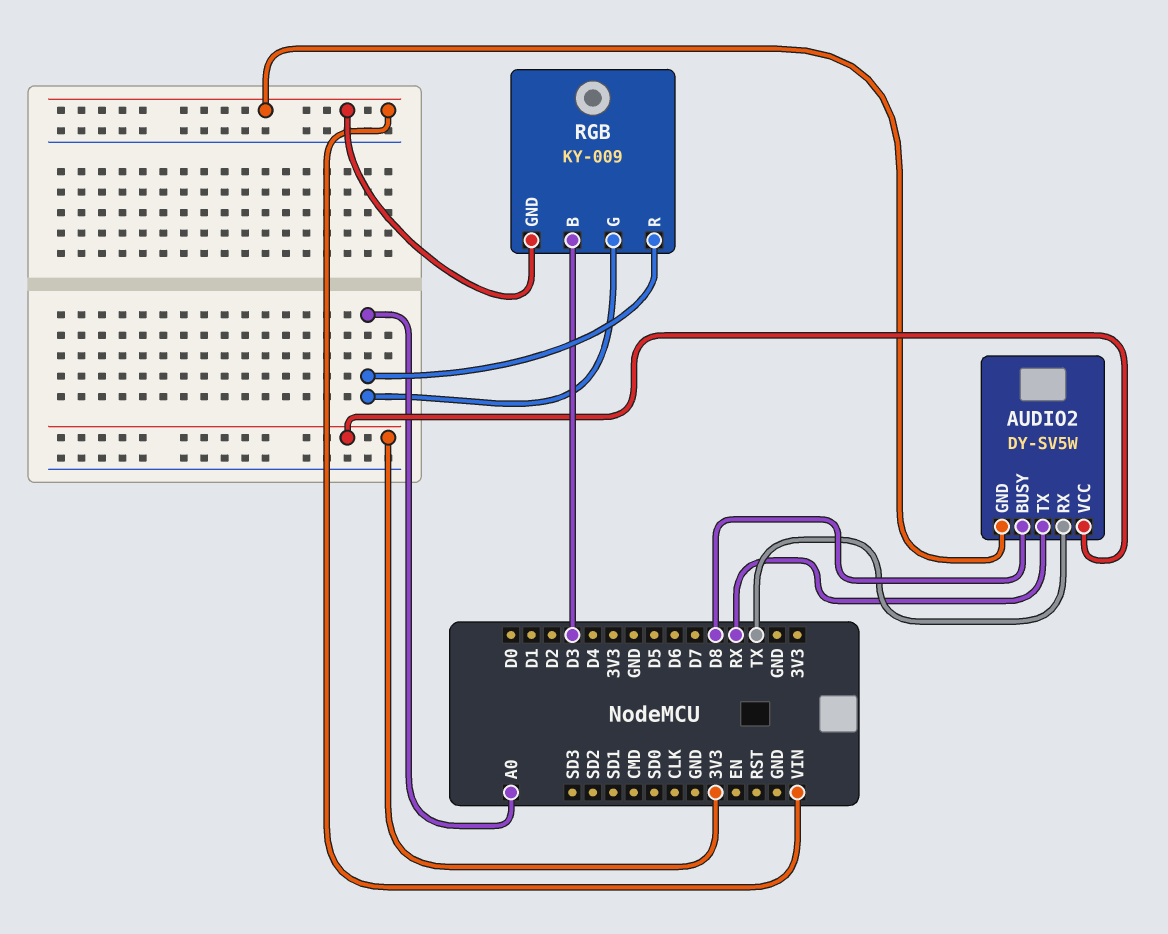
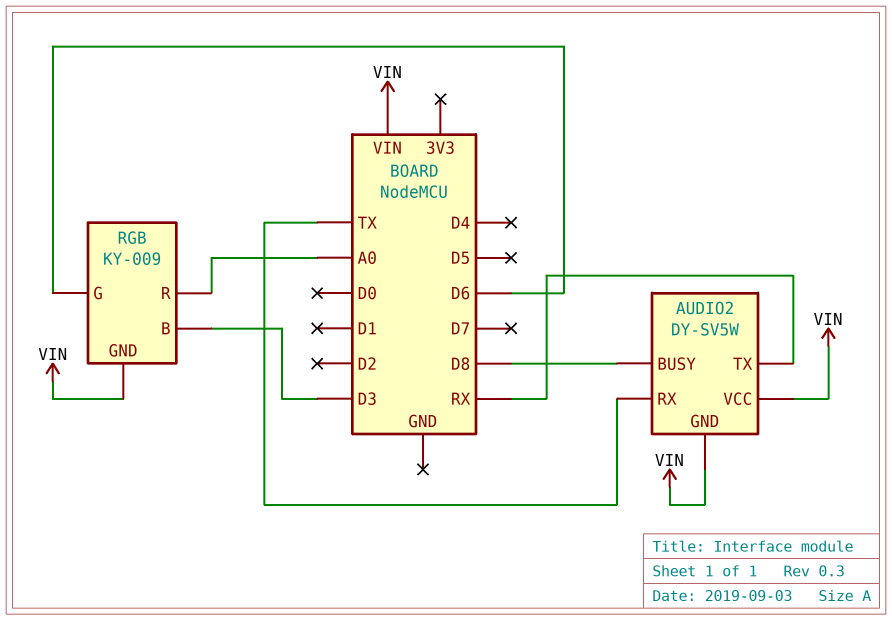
AUDIO2 pin VCC: 3V3 -> VIN
RGB pin G: A0 -> D6

